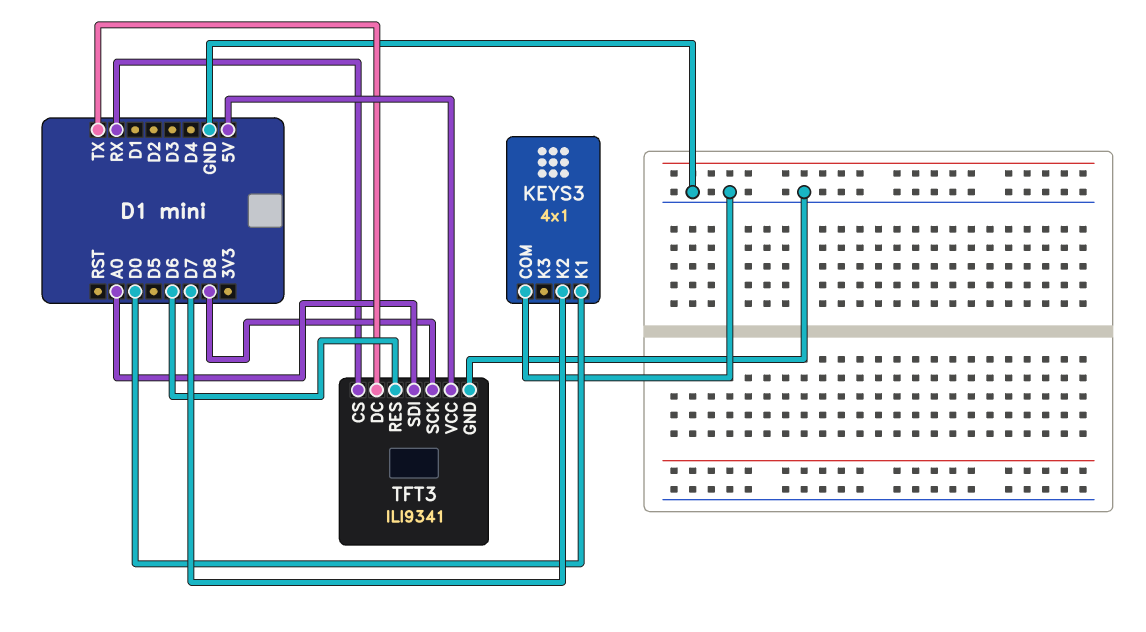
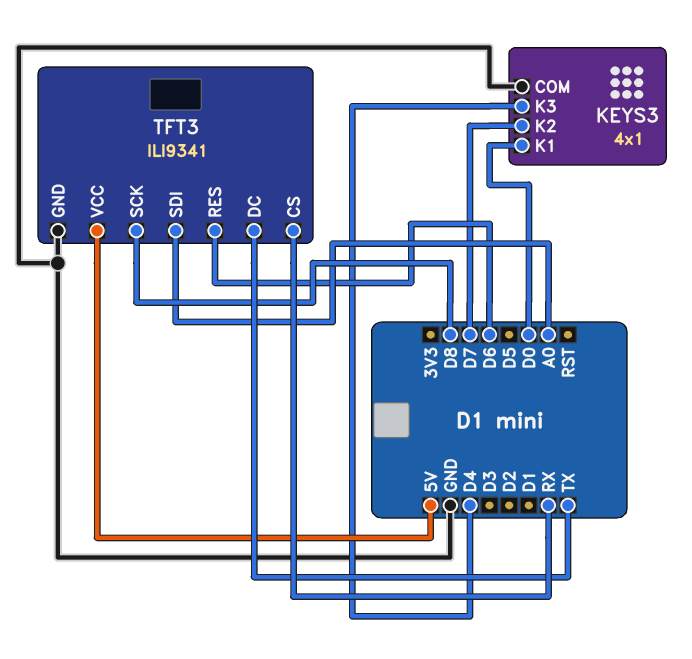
KEYS3 pin K3: none -> D4

